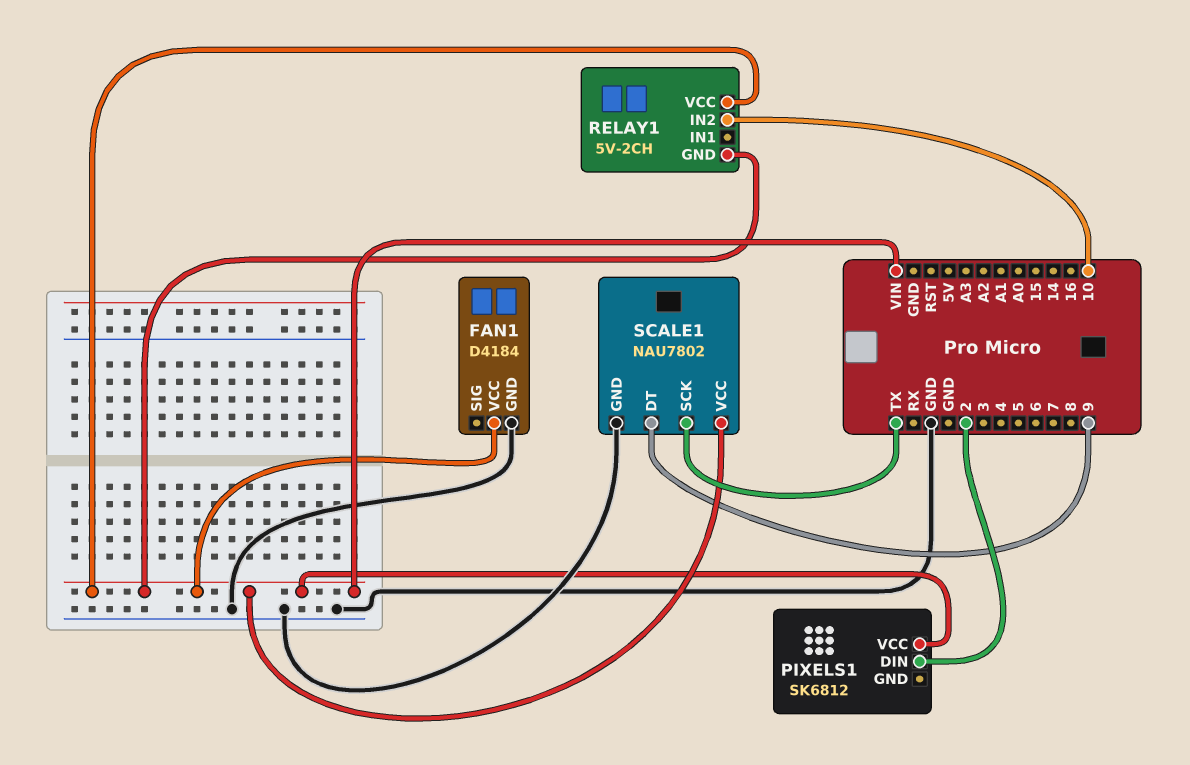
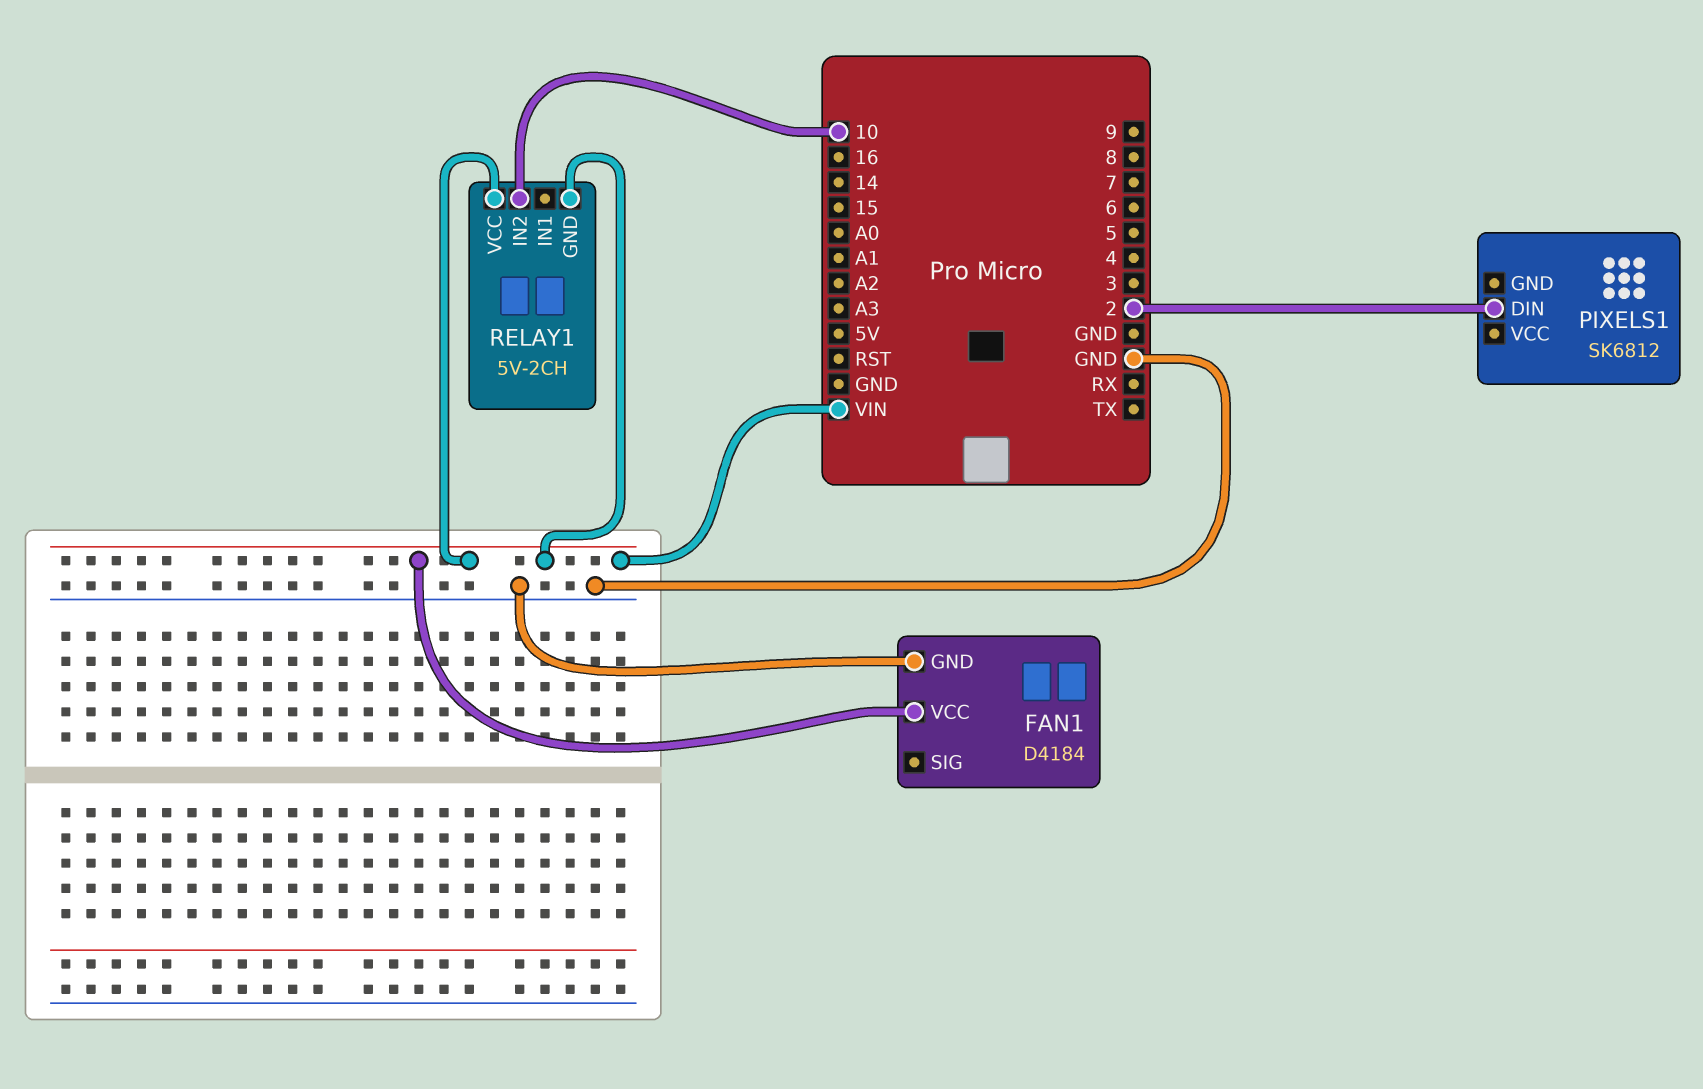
PIXELS1 pin VCC: VIN -> none
SCALE1: NAU7802 -> none
SCALE1 pin DT: 9 -> none
SCALE1 pin GND: GND -> none
SCALE1 pin SCK: TX -> none
SCALE1 pin VCC: VIN -> none

